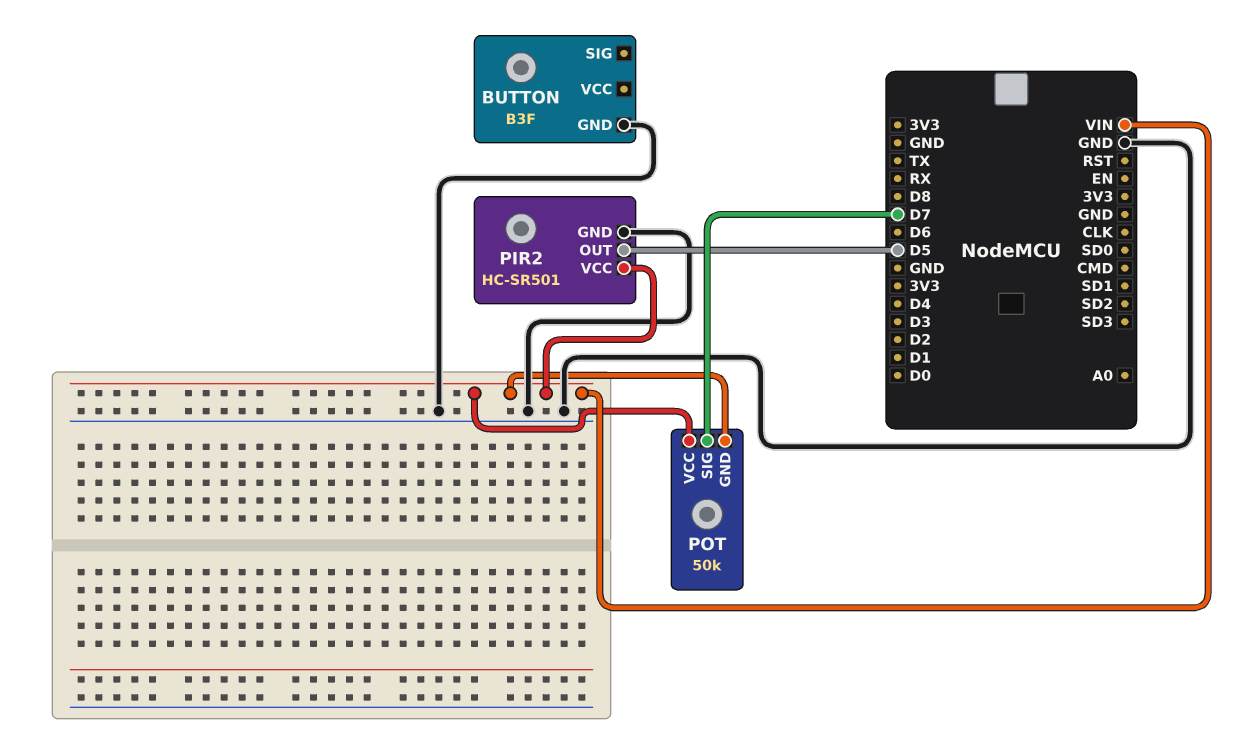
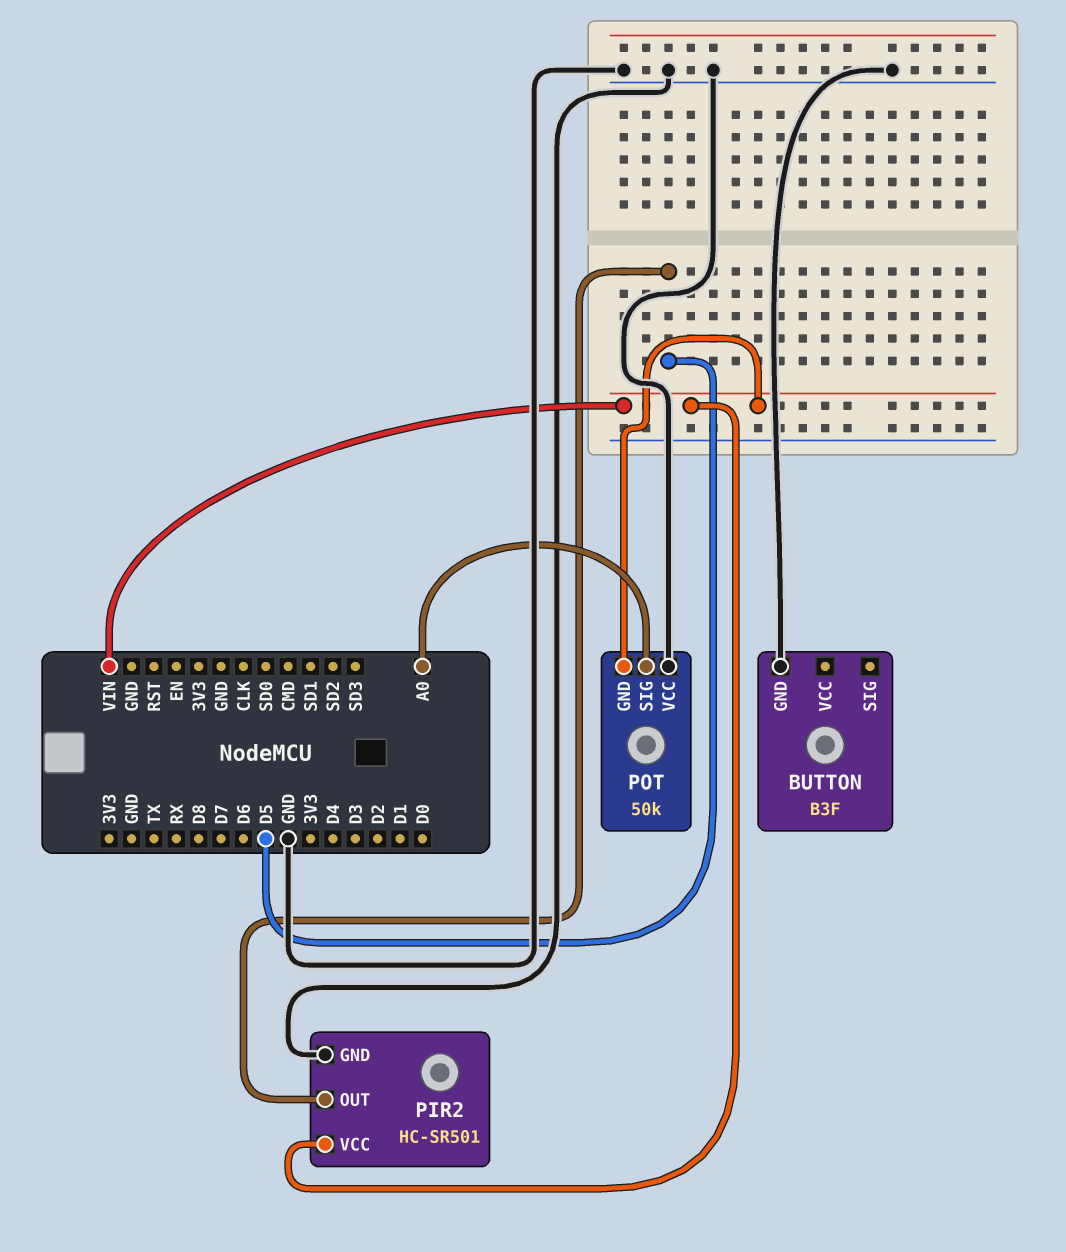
POT pin SIG: D7 -> A0
POT pin VCC: VIN -> GND

